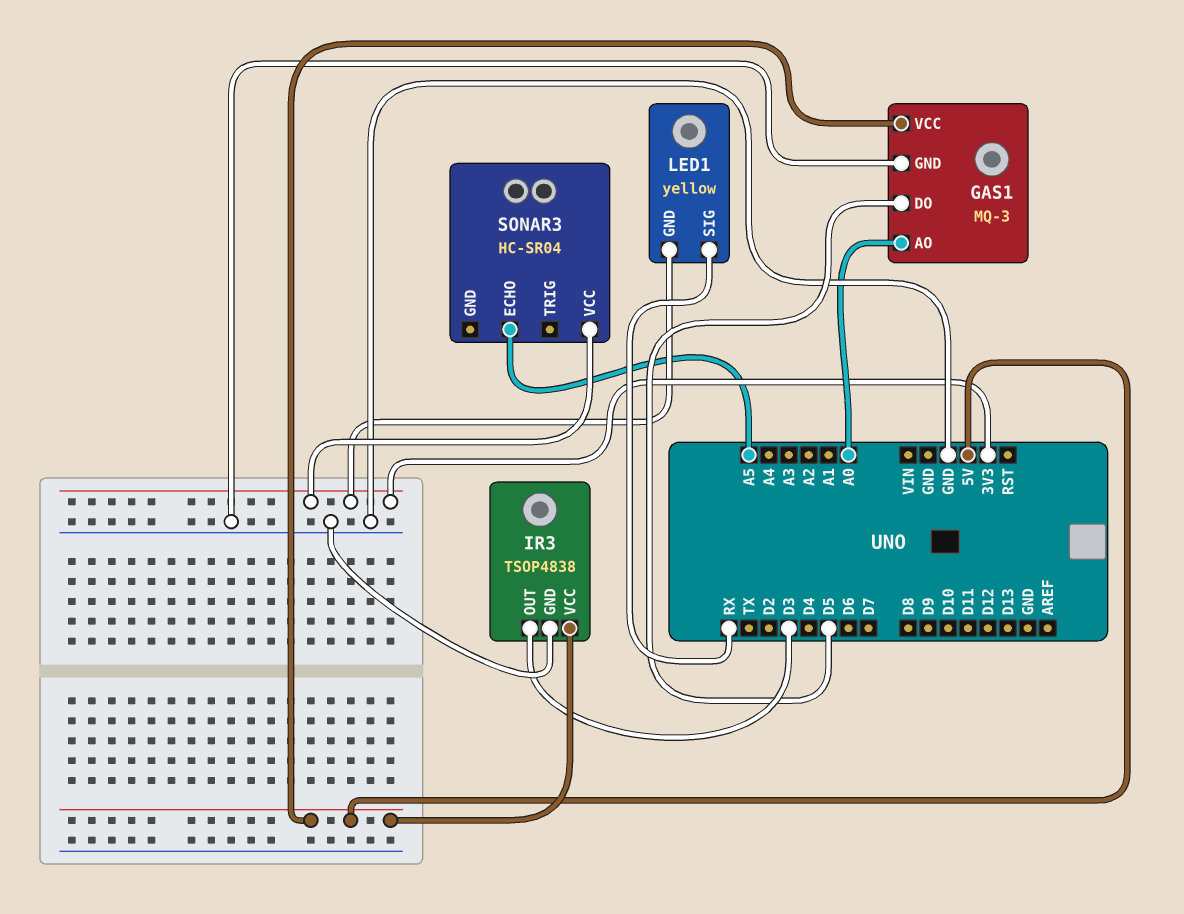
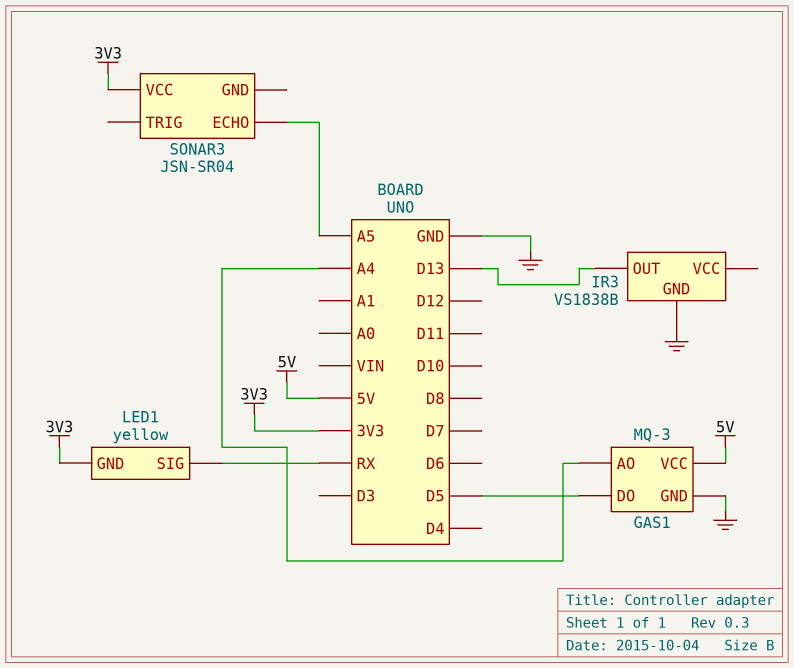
GAS1 pin AO: A0 -> A4
IR3: TSOP4838 -> VS1838B
IR3 pin OUT: D3 -> D13
IR3 pin VCC: 5V -> none
SONAR3: HC-SR04 -> JSN-SR04

